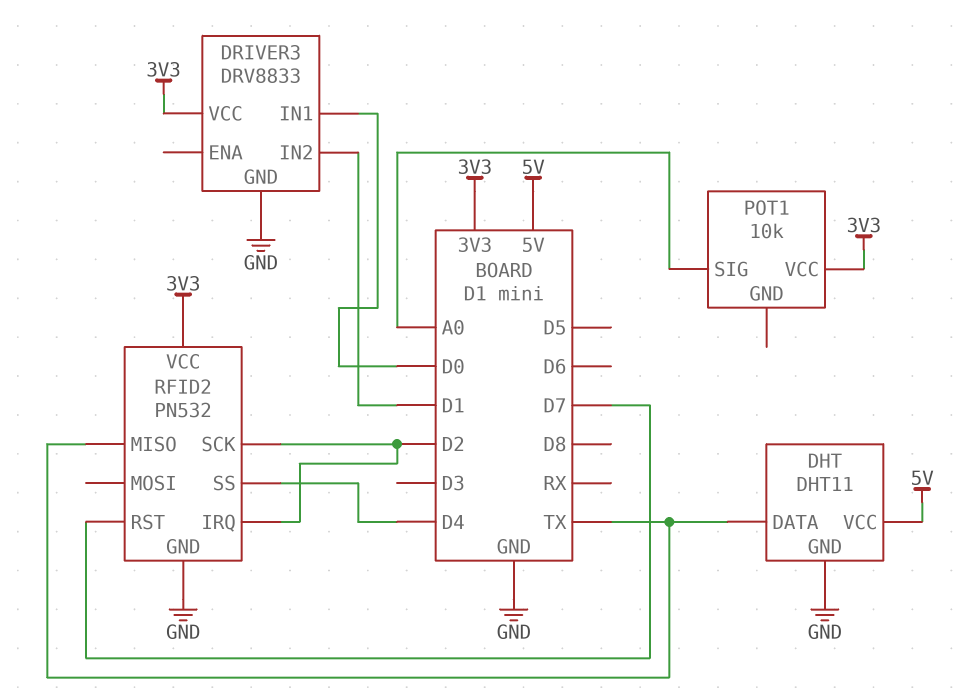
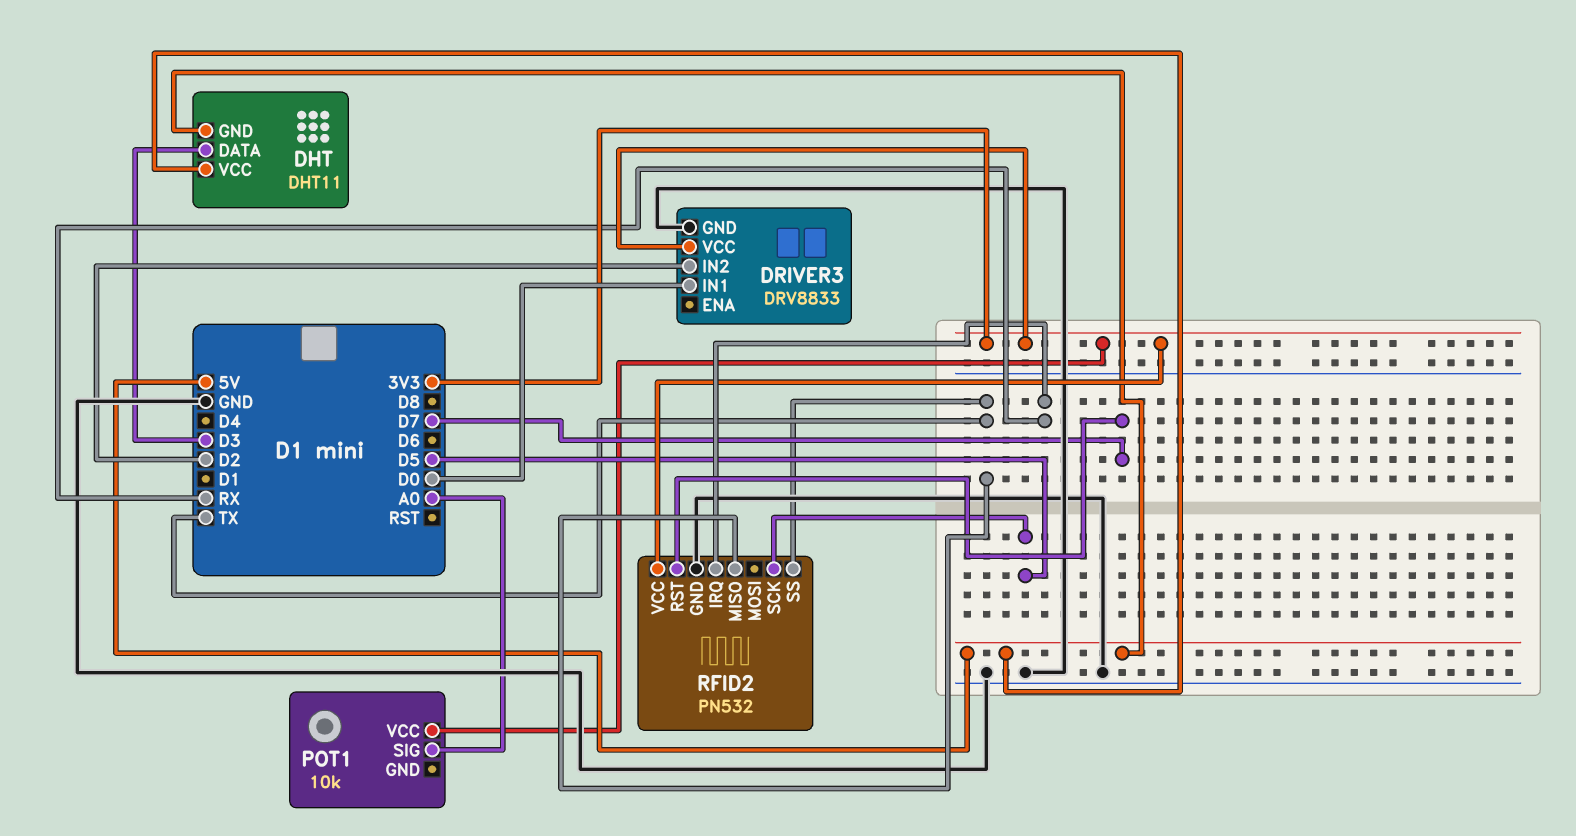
DHT pin DATA: TX -> D3
DHT pin GND: GND -> 5V
DRIVER3 pin IN2: D1 -> D2
RFID2 pin IRQ: D2 -> RX
RFID2 pin SCK: D2 -> D5
RFID2 pin SS: D4 -> TX

